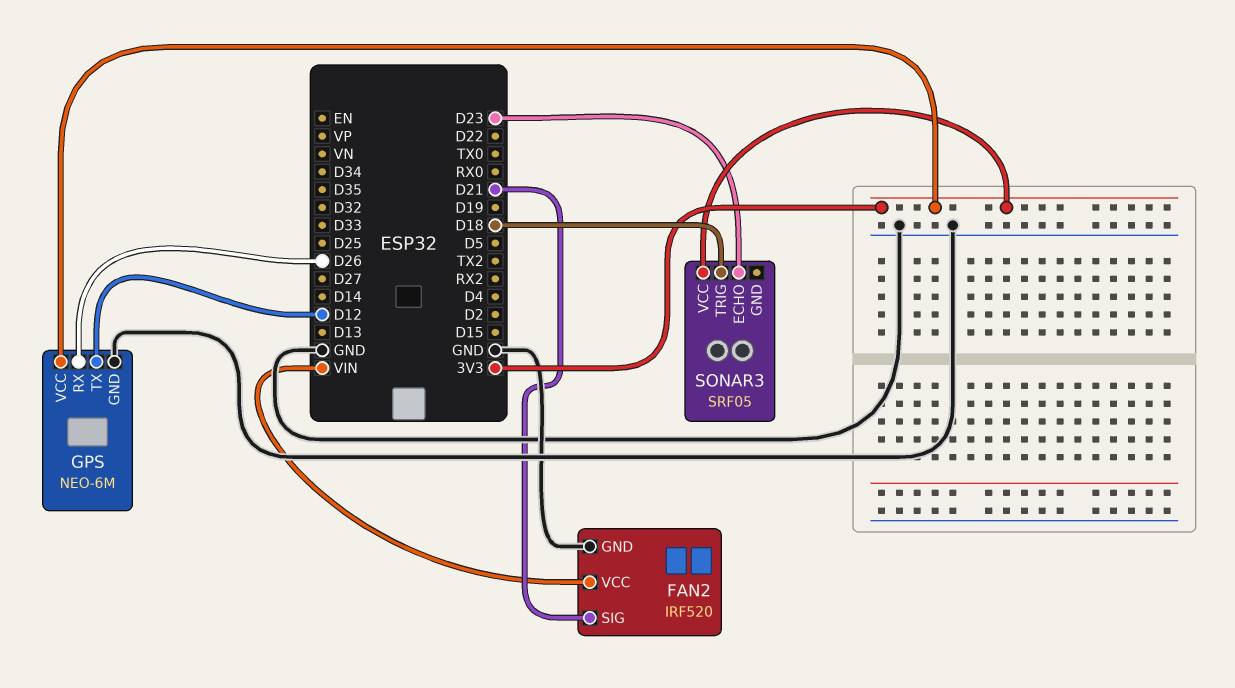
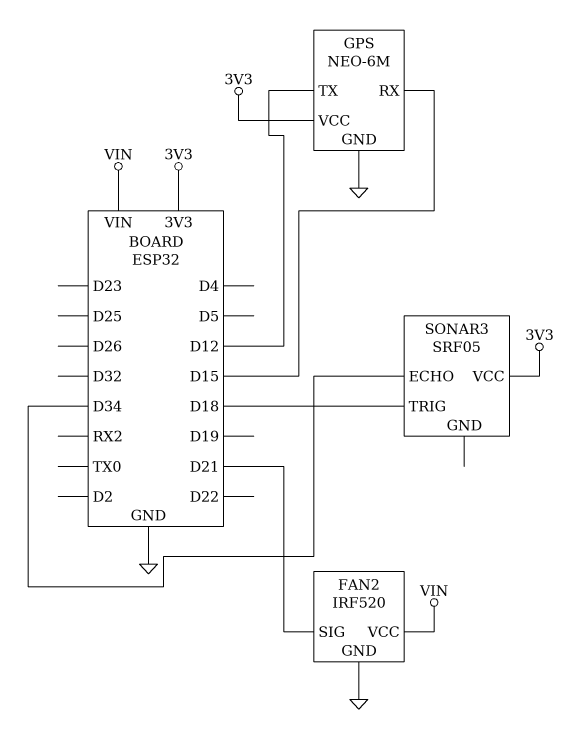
GPS pin RX: D26 -> D15
SONAR3 pin ECHO: D23 -> D34

